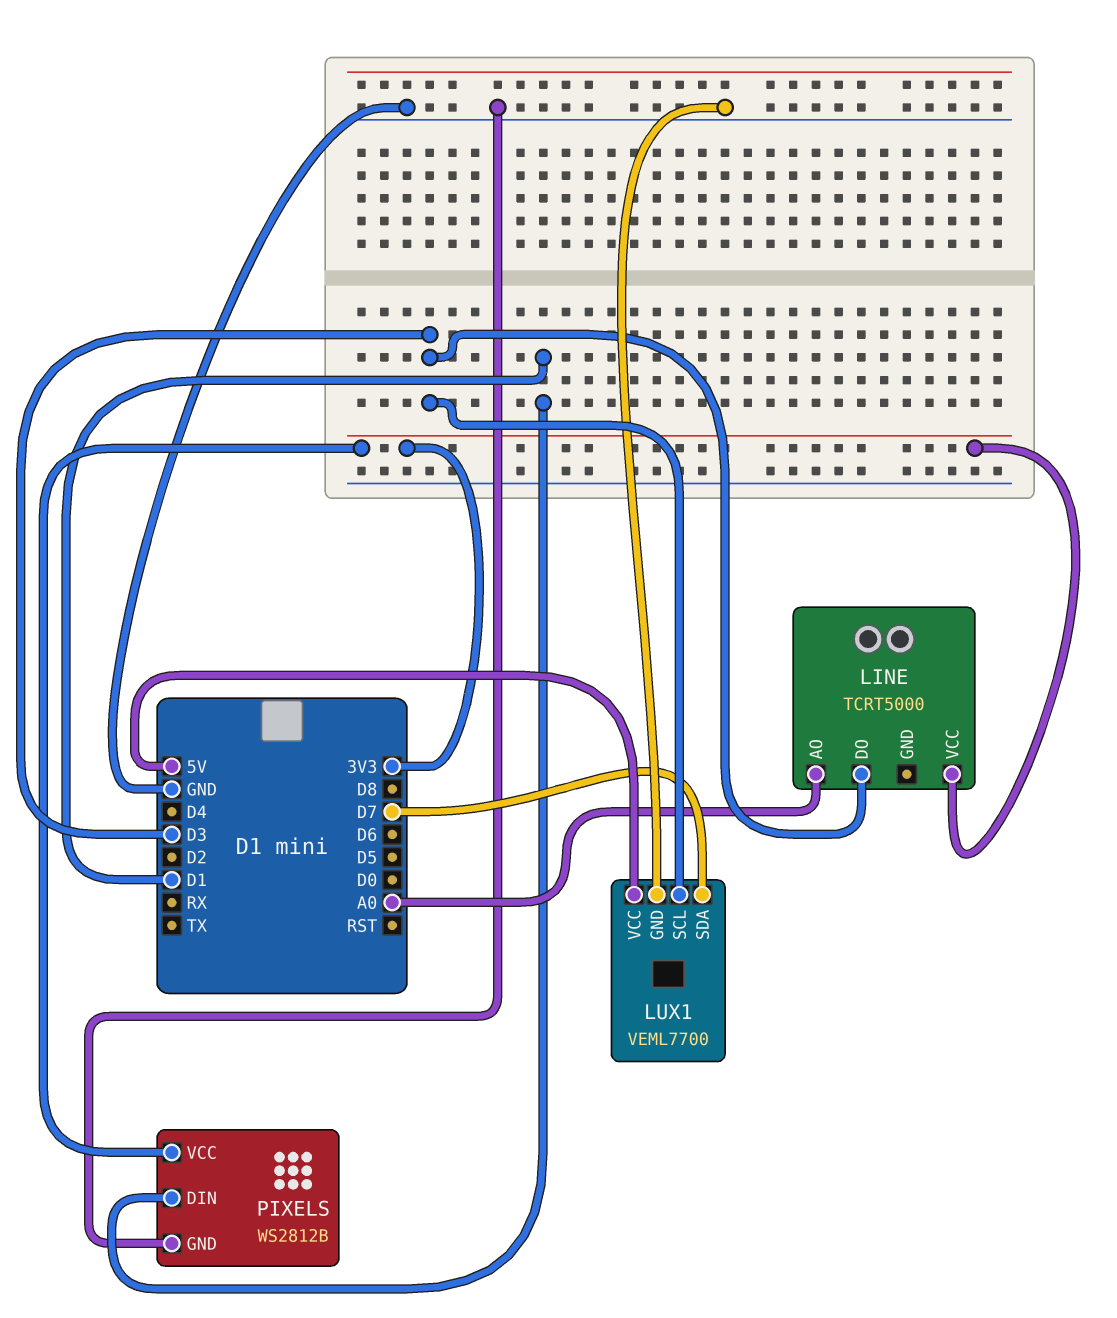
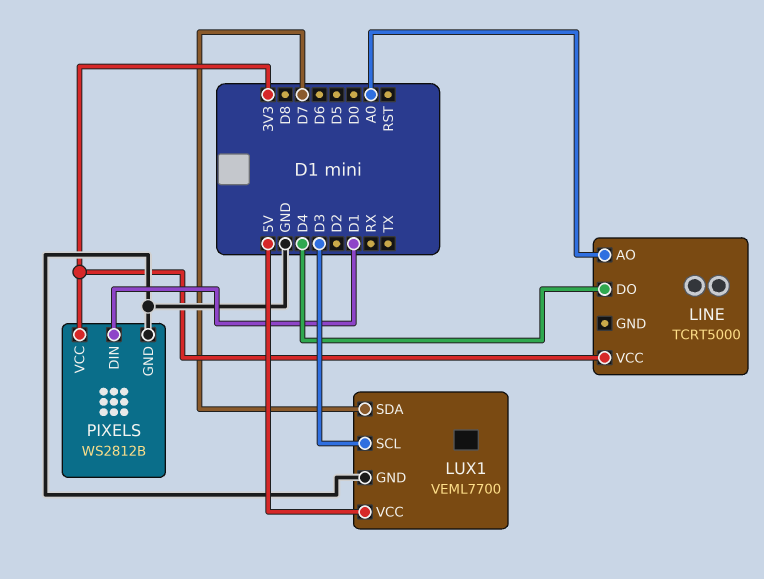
LINE pin DO: D3 -> D4

